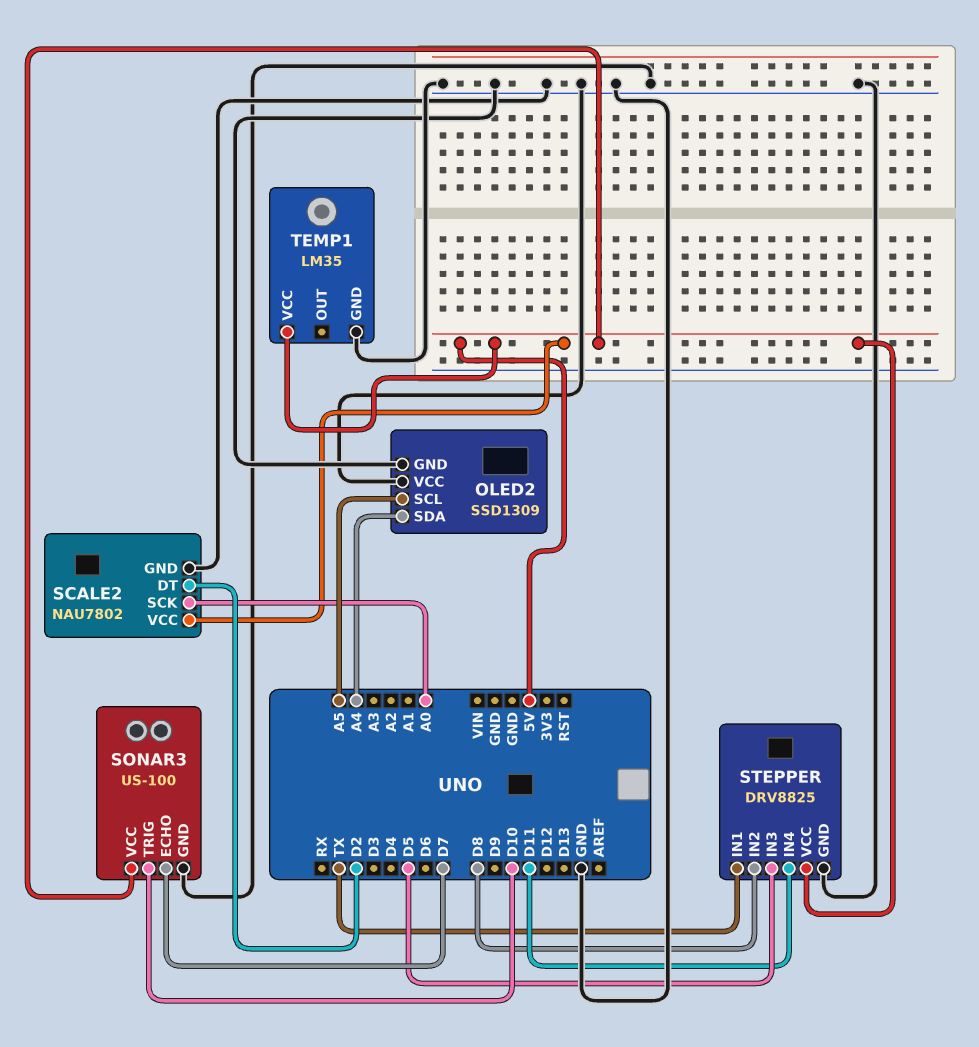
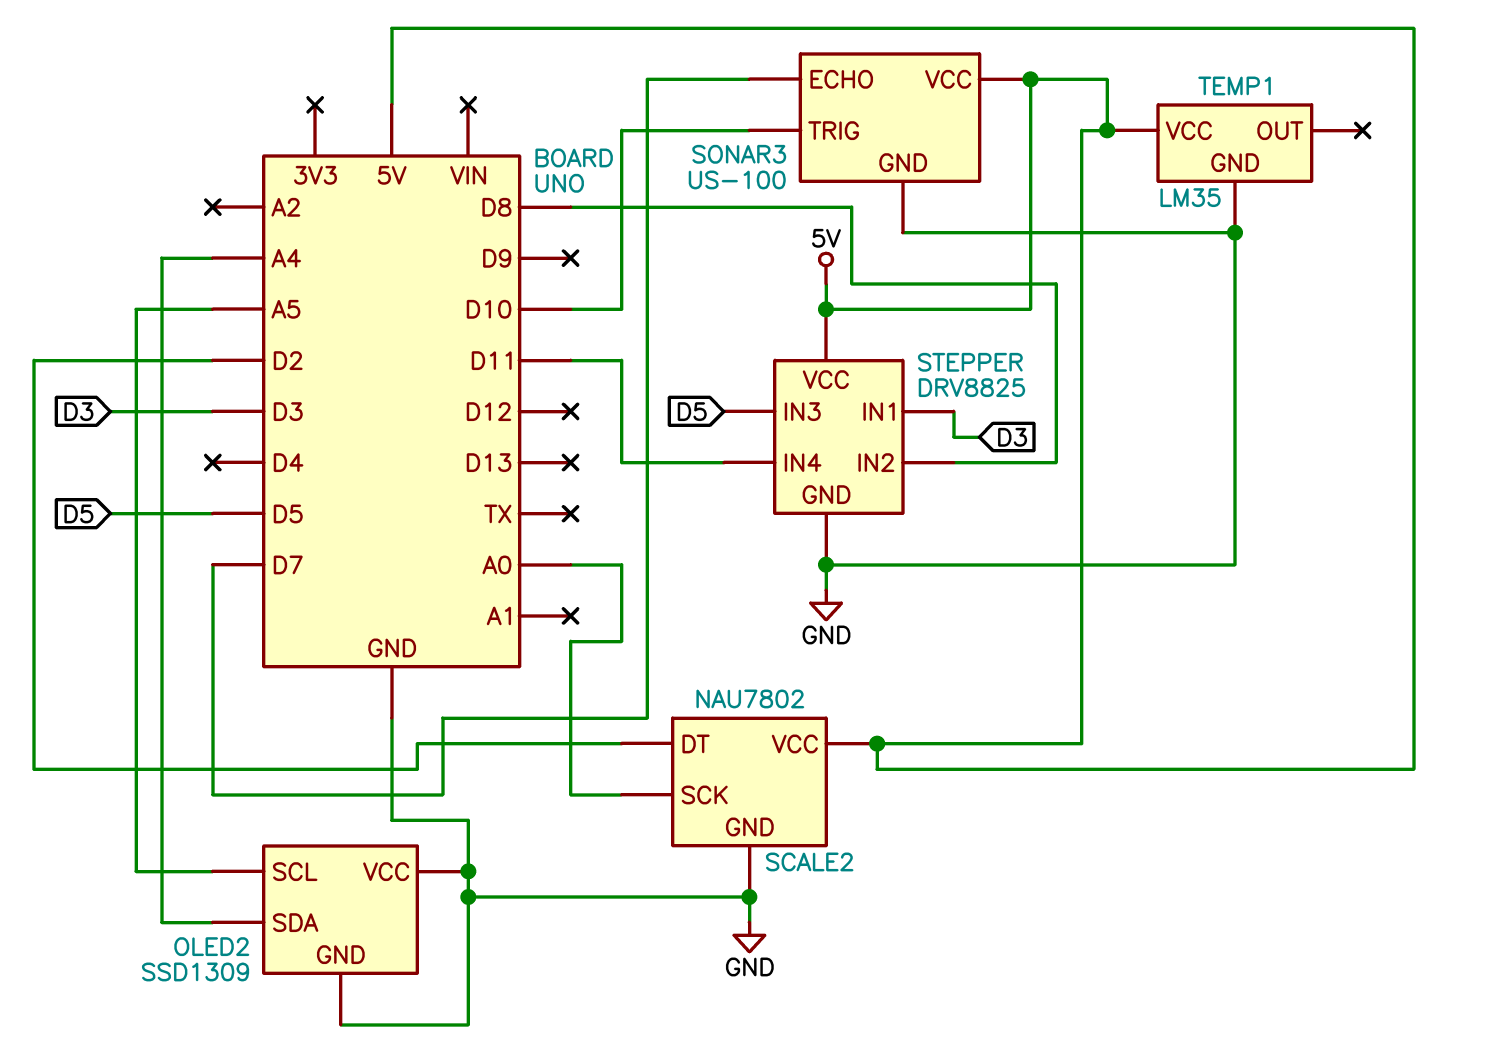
STEPPER pin IN1: TX -> D3

